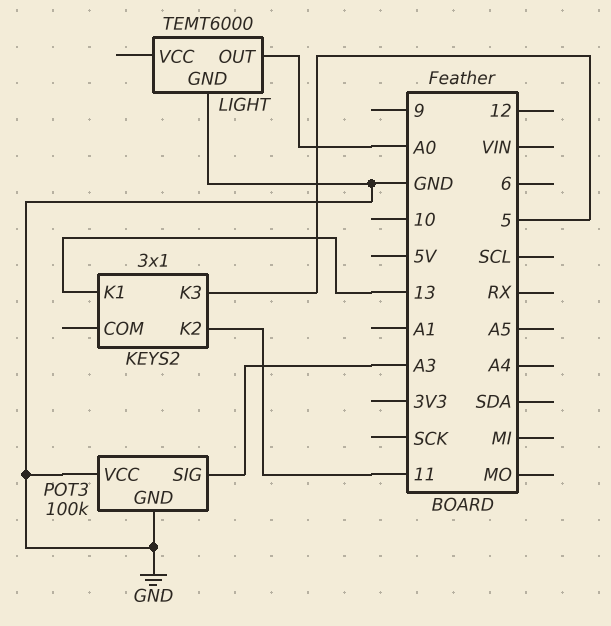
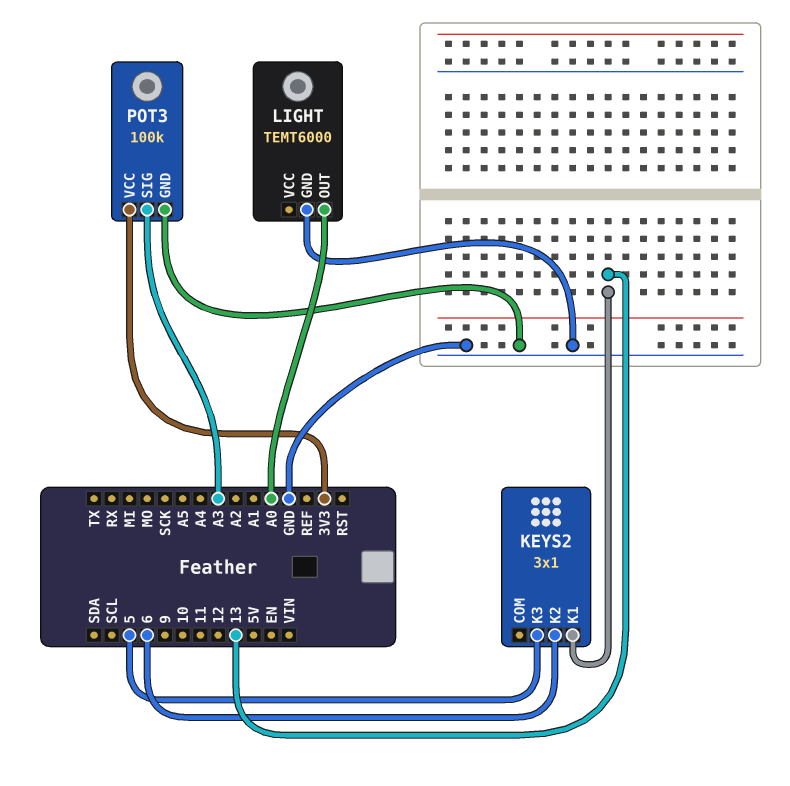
KEYS2 pin K2: 11 -> 6
POT3 pin VCC: GND -> 3V3

